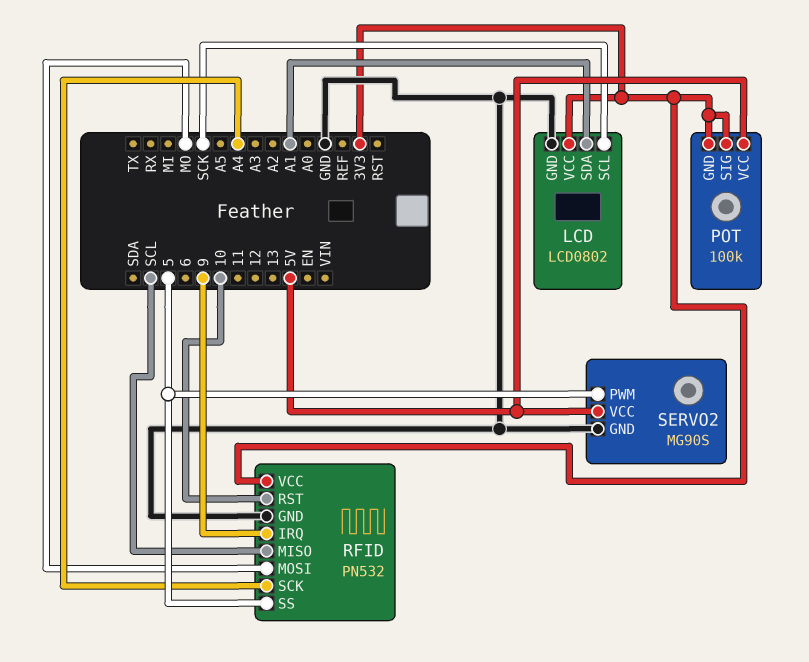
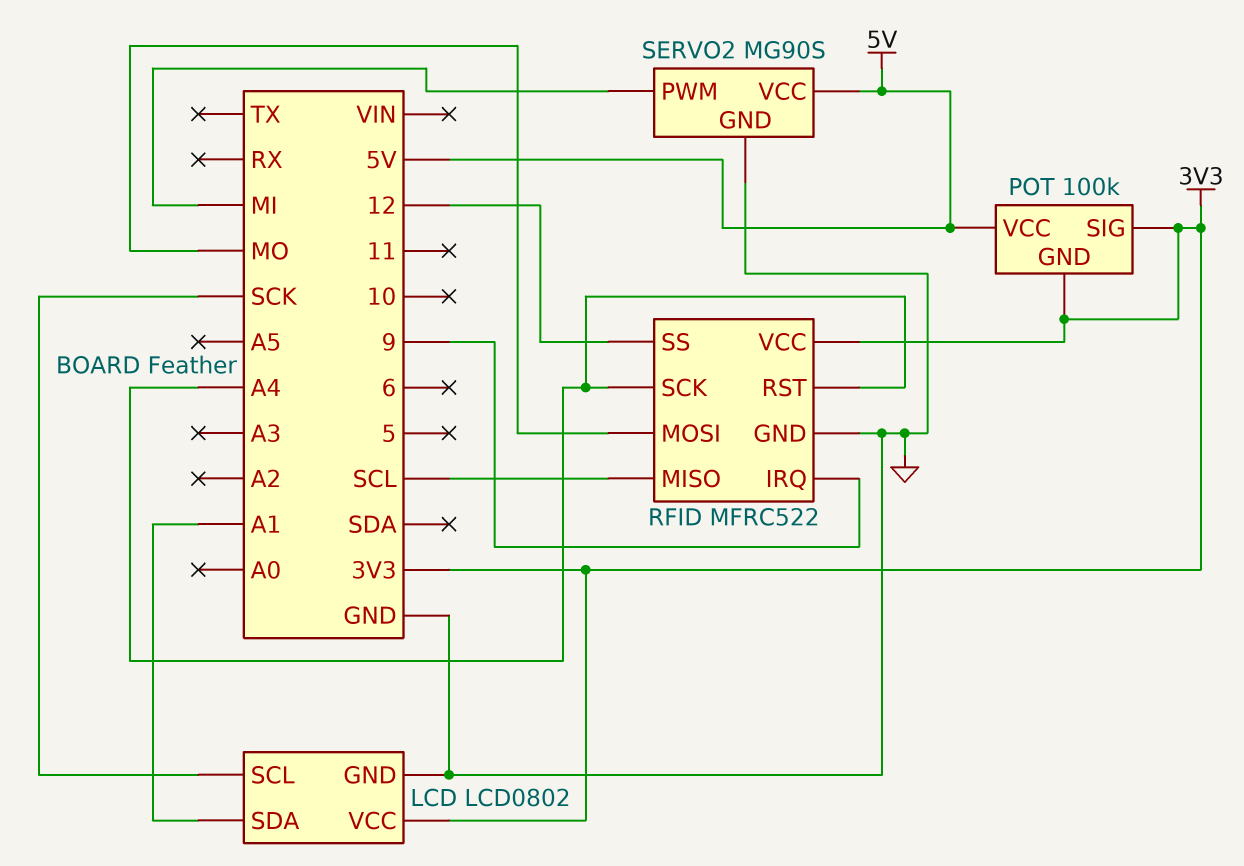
RFID: PN532 -> MFRC522
RFID pin RST: 10 -> A4
RFID pin SS: 5 -> 12
SERVO2 pin PWM: 5 -> MI

